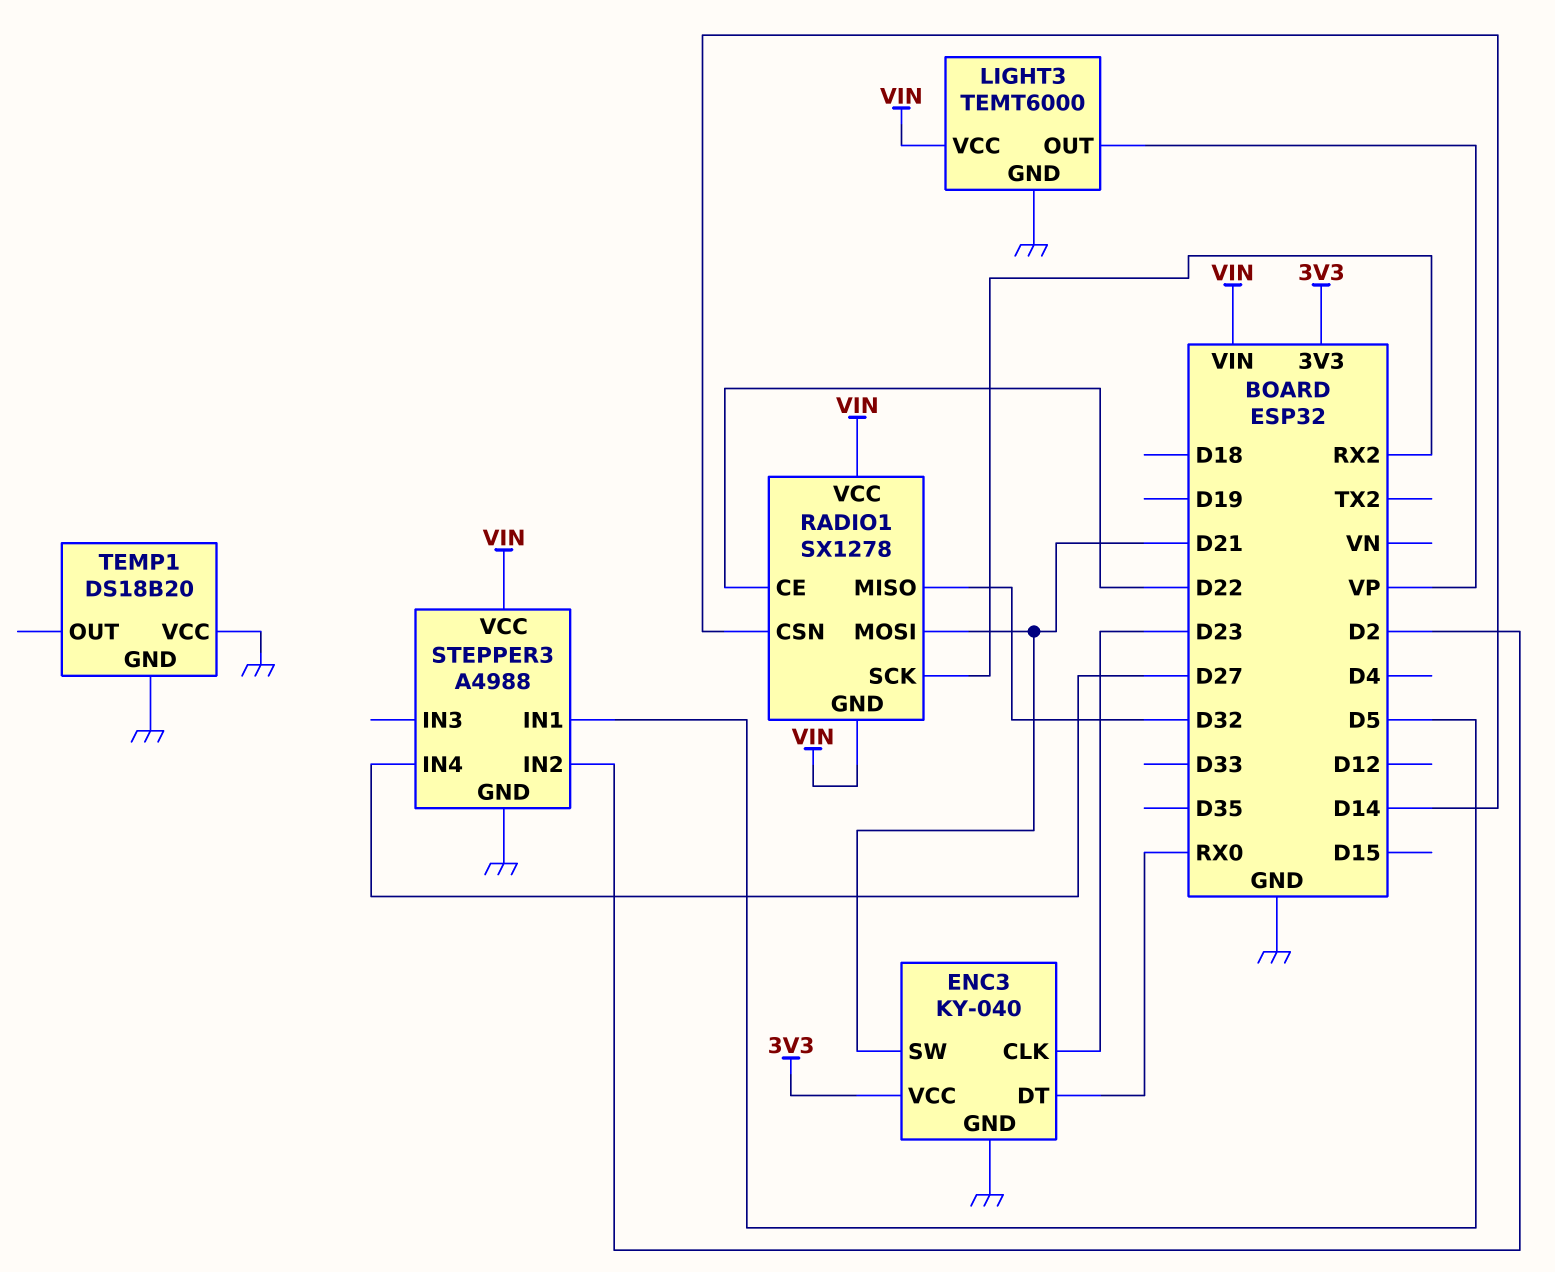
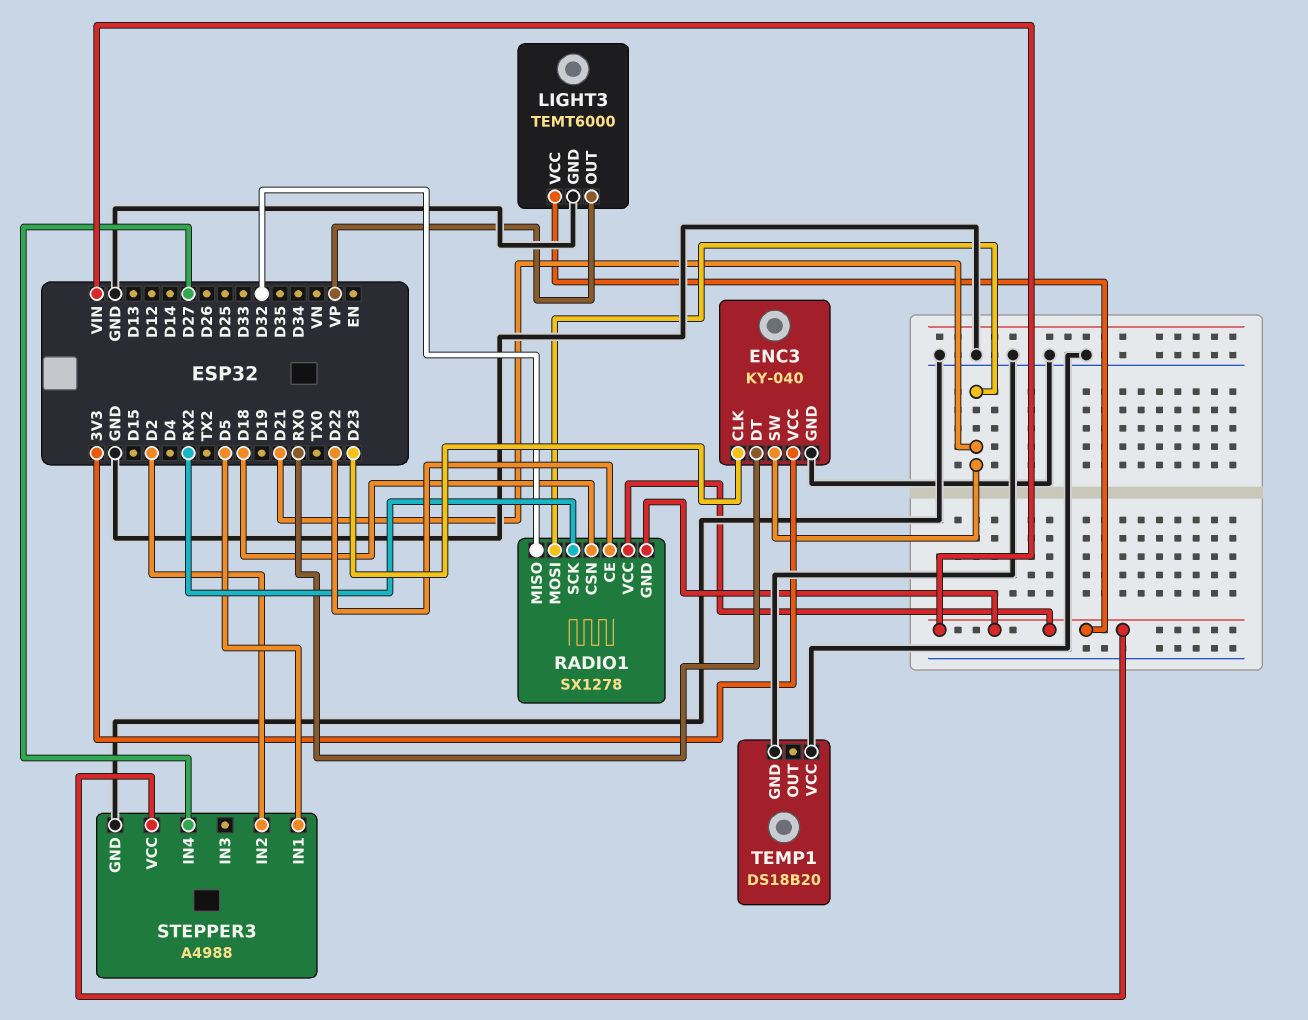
RADIO1 pin CSN: D14 -> D18

